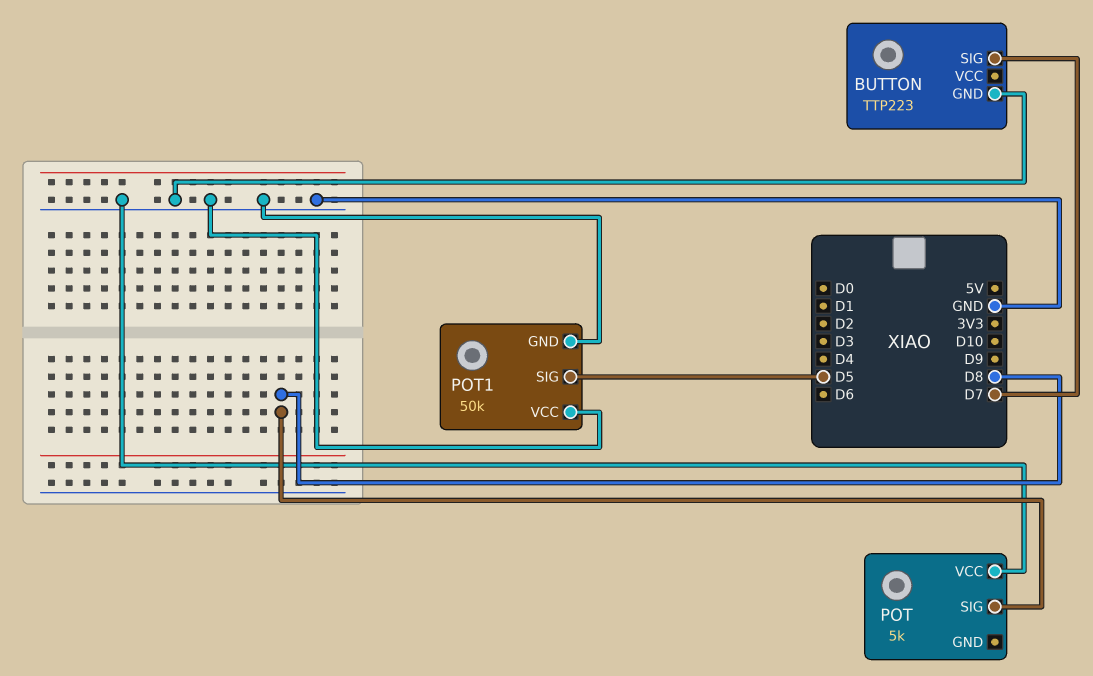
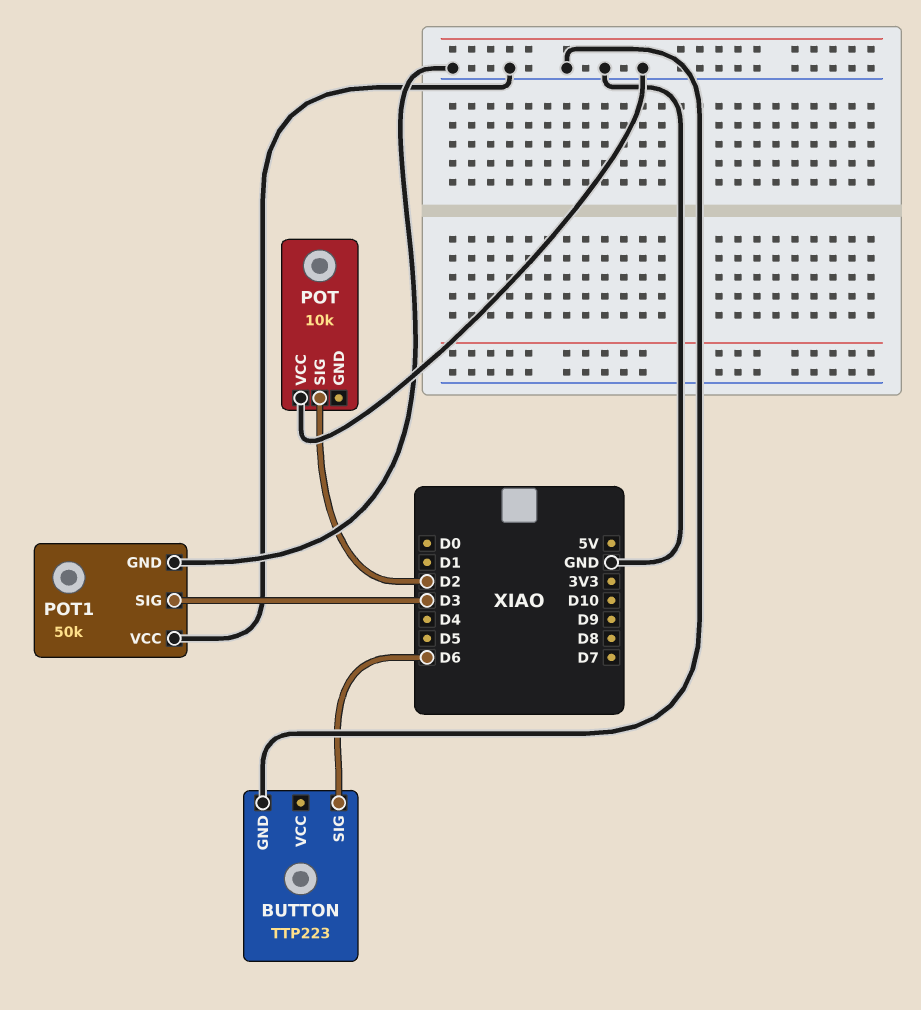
BUTTON pin SIG: D7 -> D6
POT: 5k -> 10k
POT pin SIG: D8 -> D2
POT1 pin SIG: D5 -> D3

